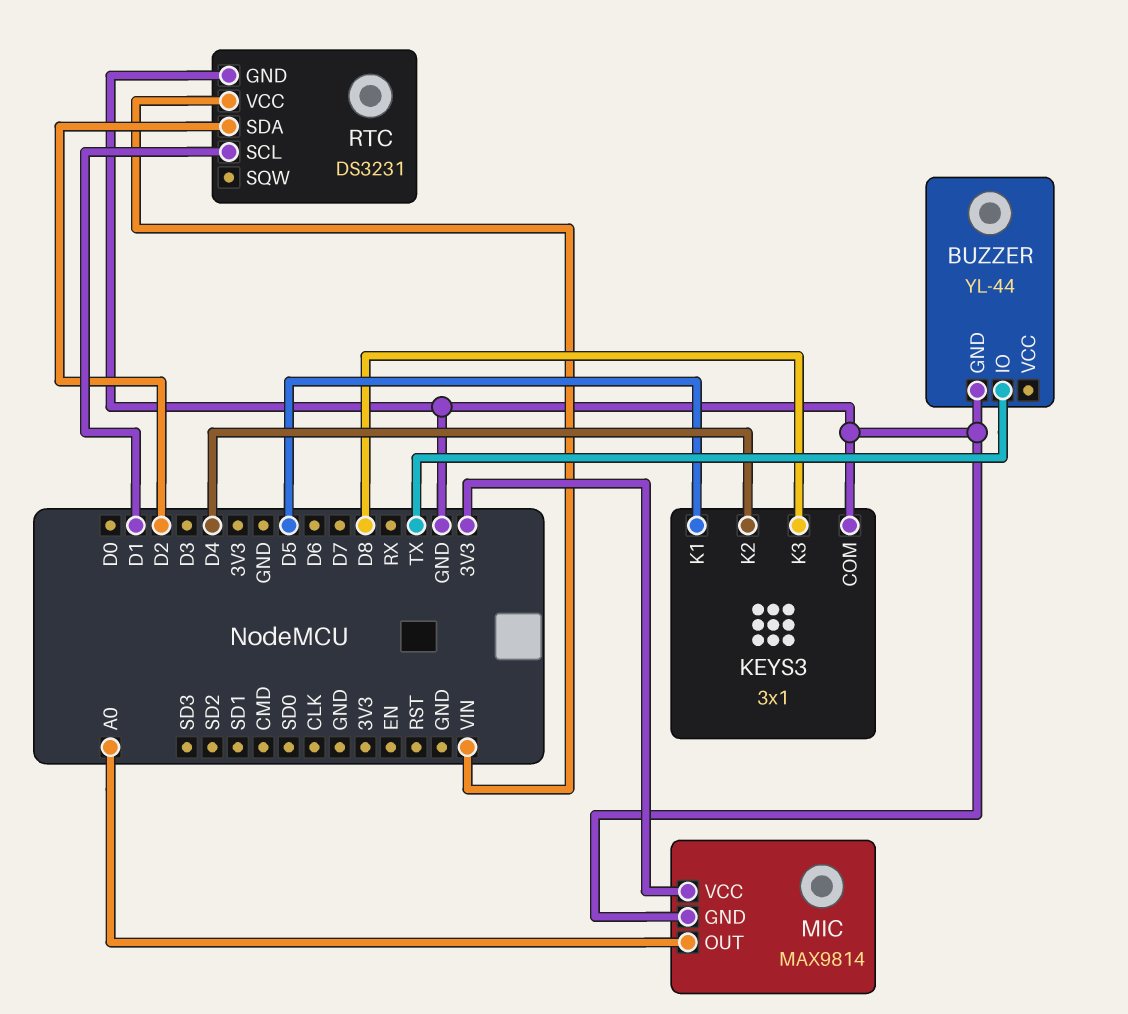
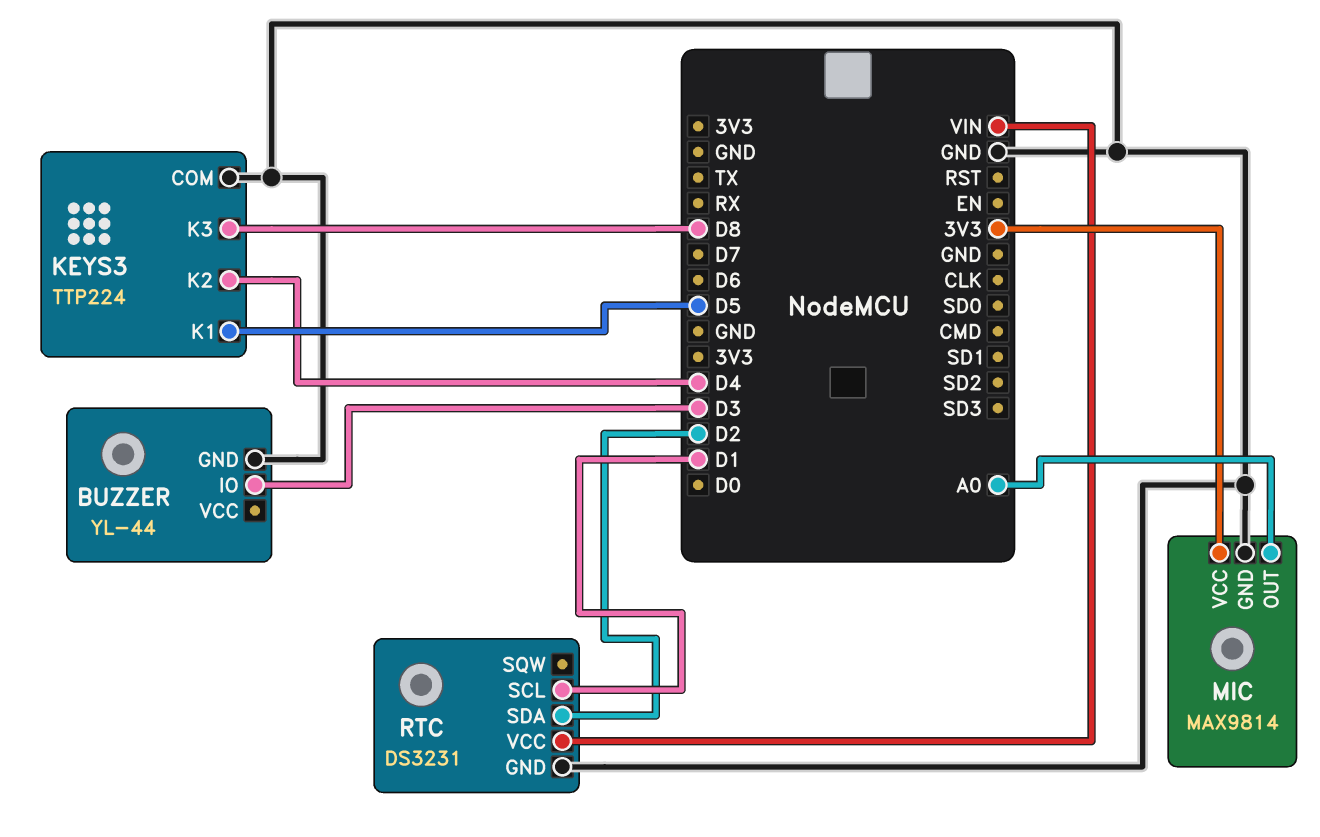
BUZZER pin IO: TX -> D3
KEYS3: 3x1 -> TTP224

